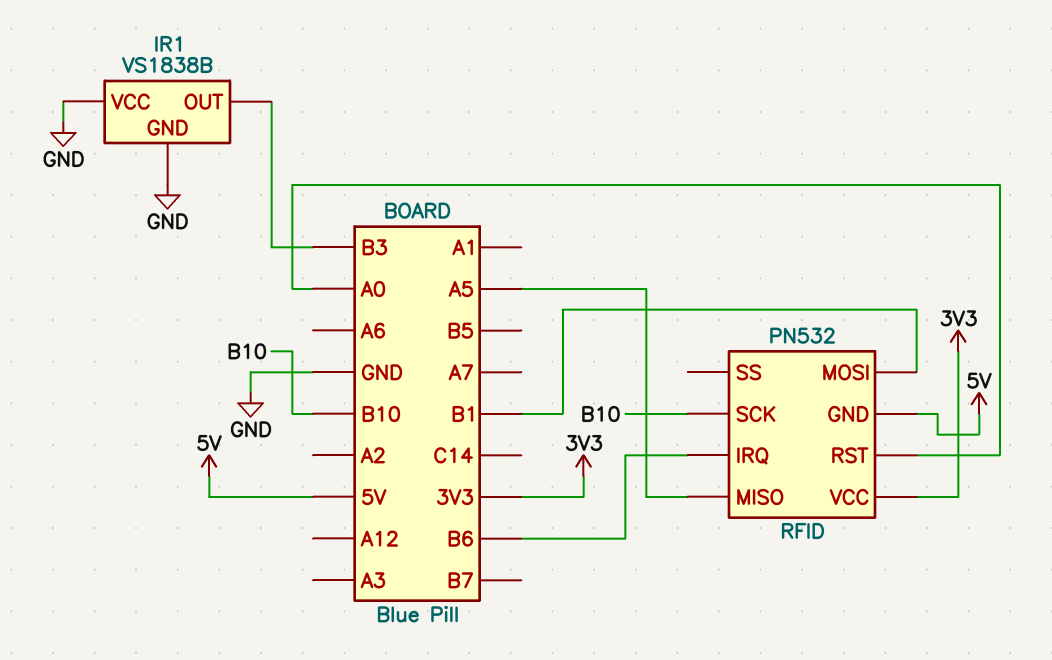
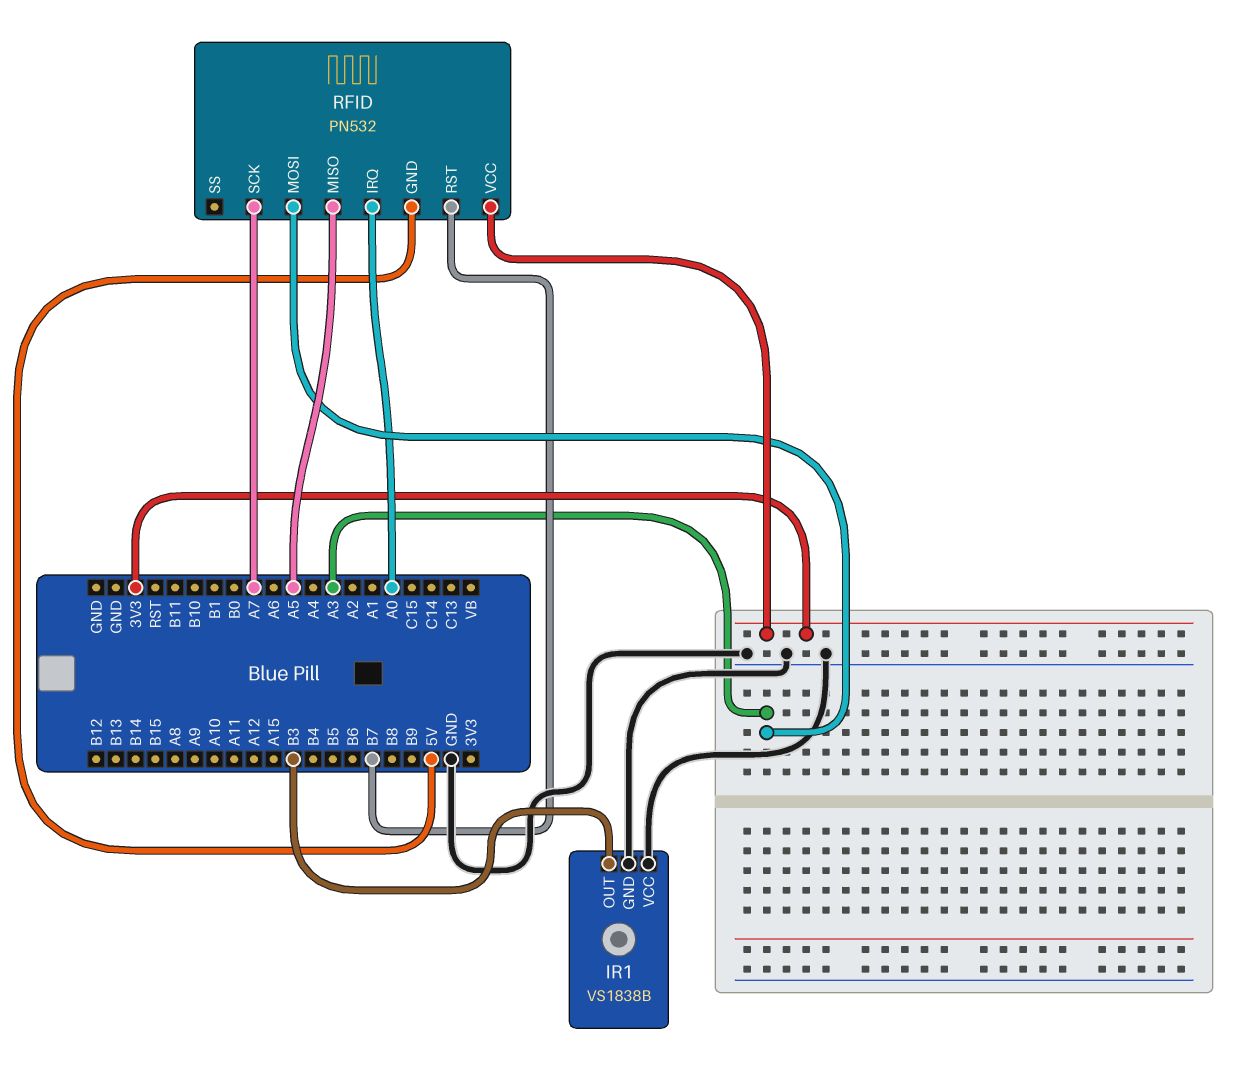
RFID pin IRQ: B6 -> A0
RFID pin MOSI: B1 -> A3
RFID pin RST: A0 -> B7
RFID pin SCK: B10 -> A7

